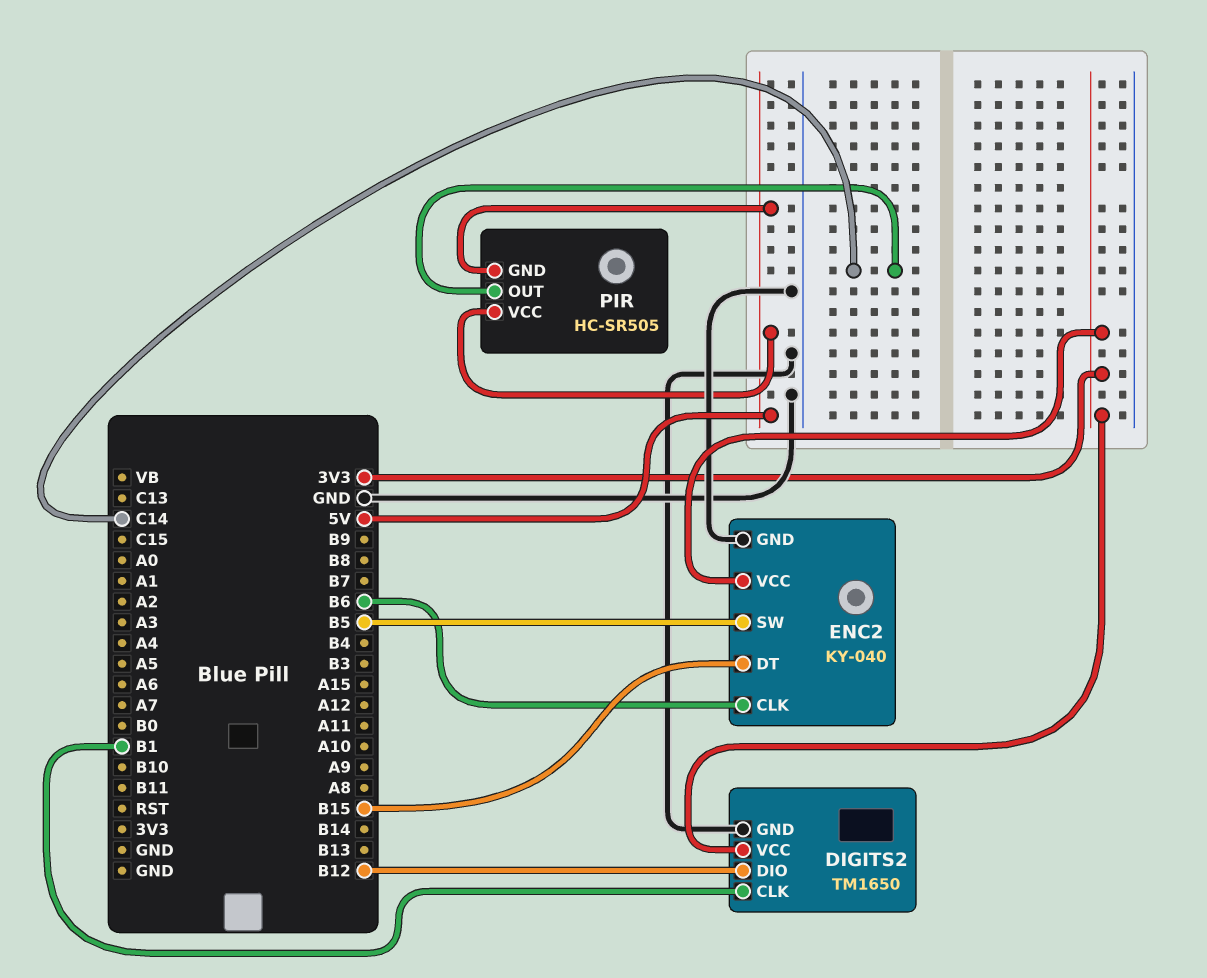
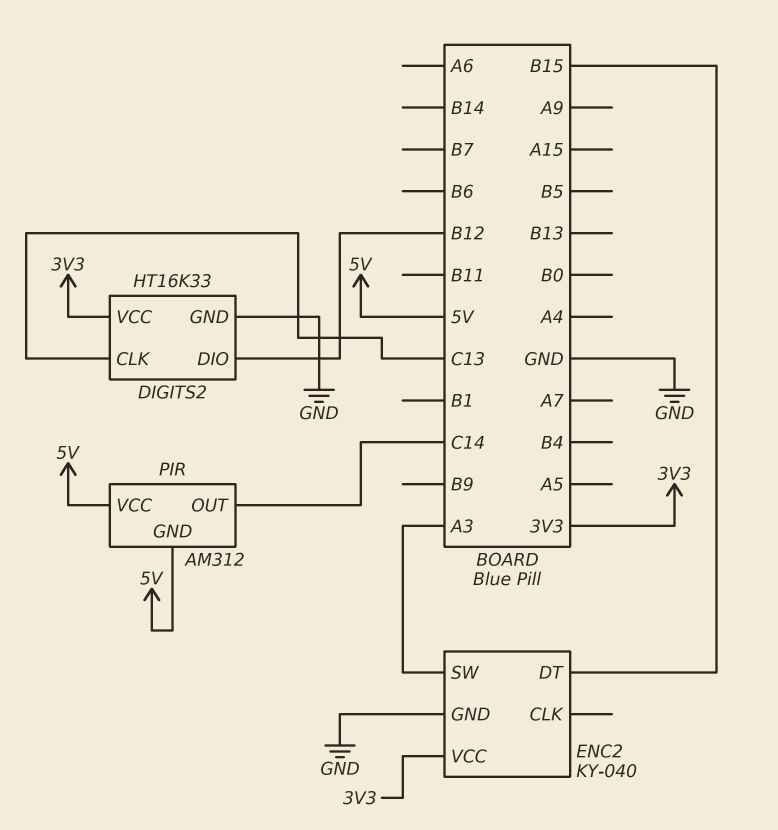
DIGITS2: TM1650 -> HT16K33
DIGITS2 pin CLK: B1 -> C13
ENC2 pin CLK: B6 -> none
ENC2 pin SW: B5 -> A3
PIR: HC-SR505 -> AM312

